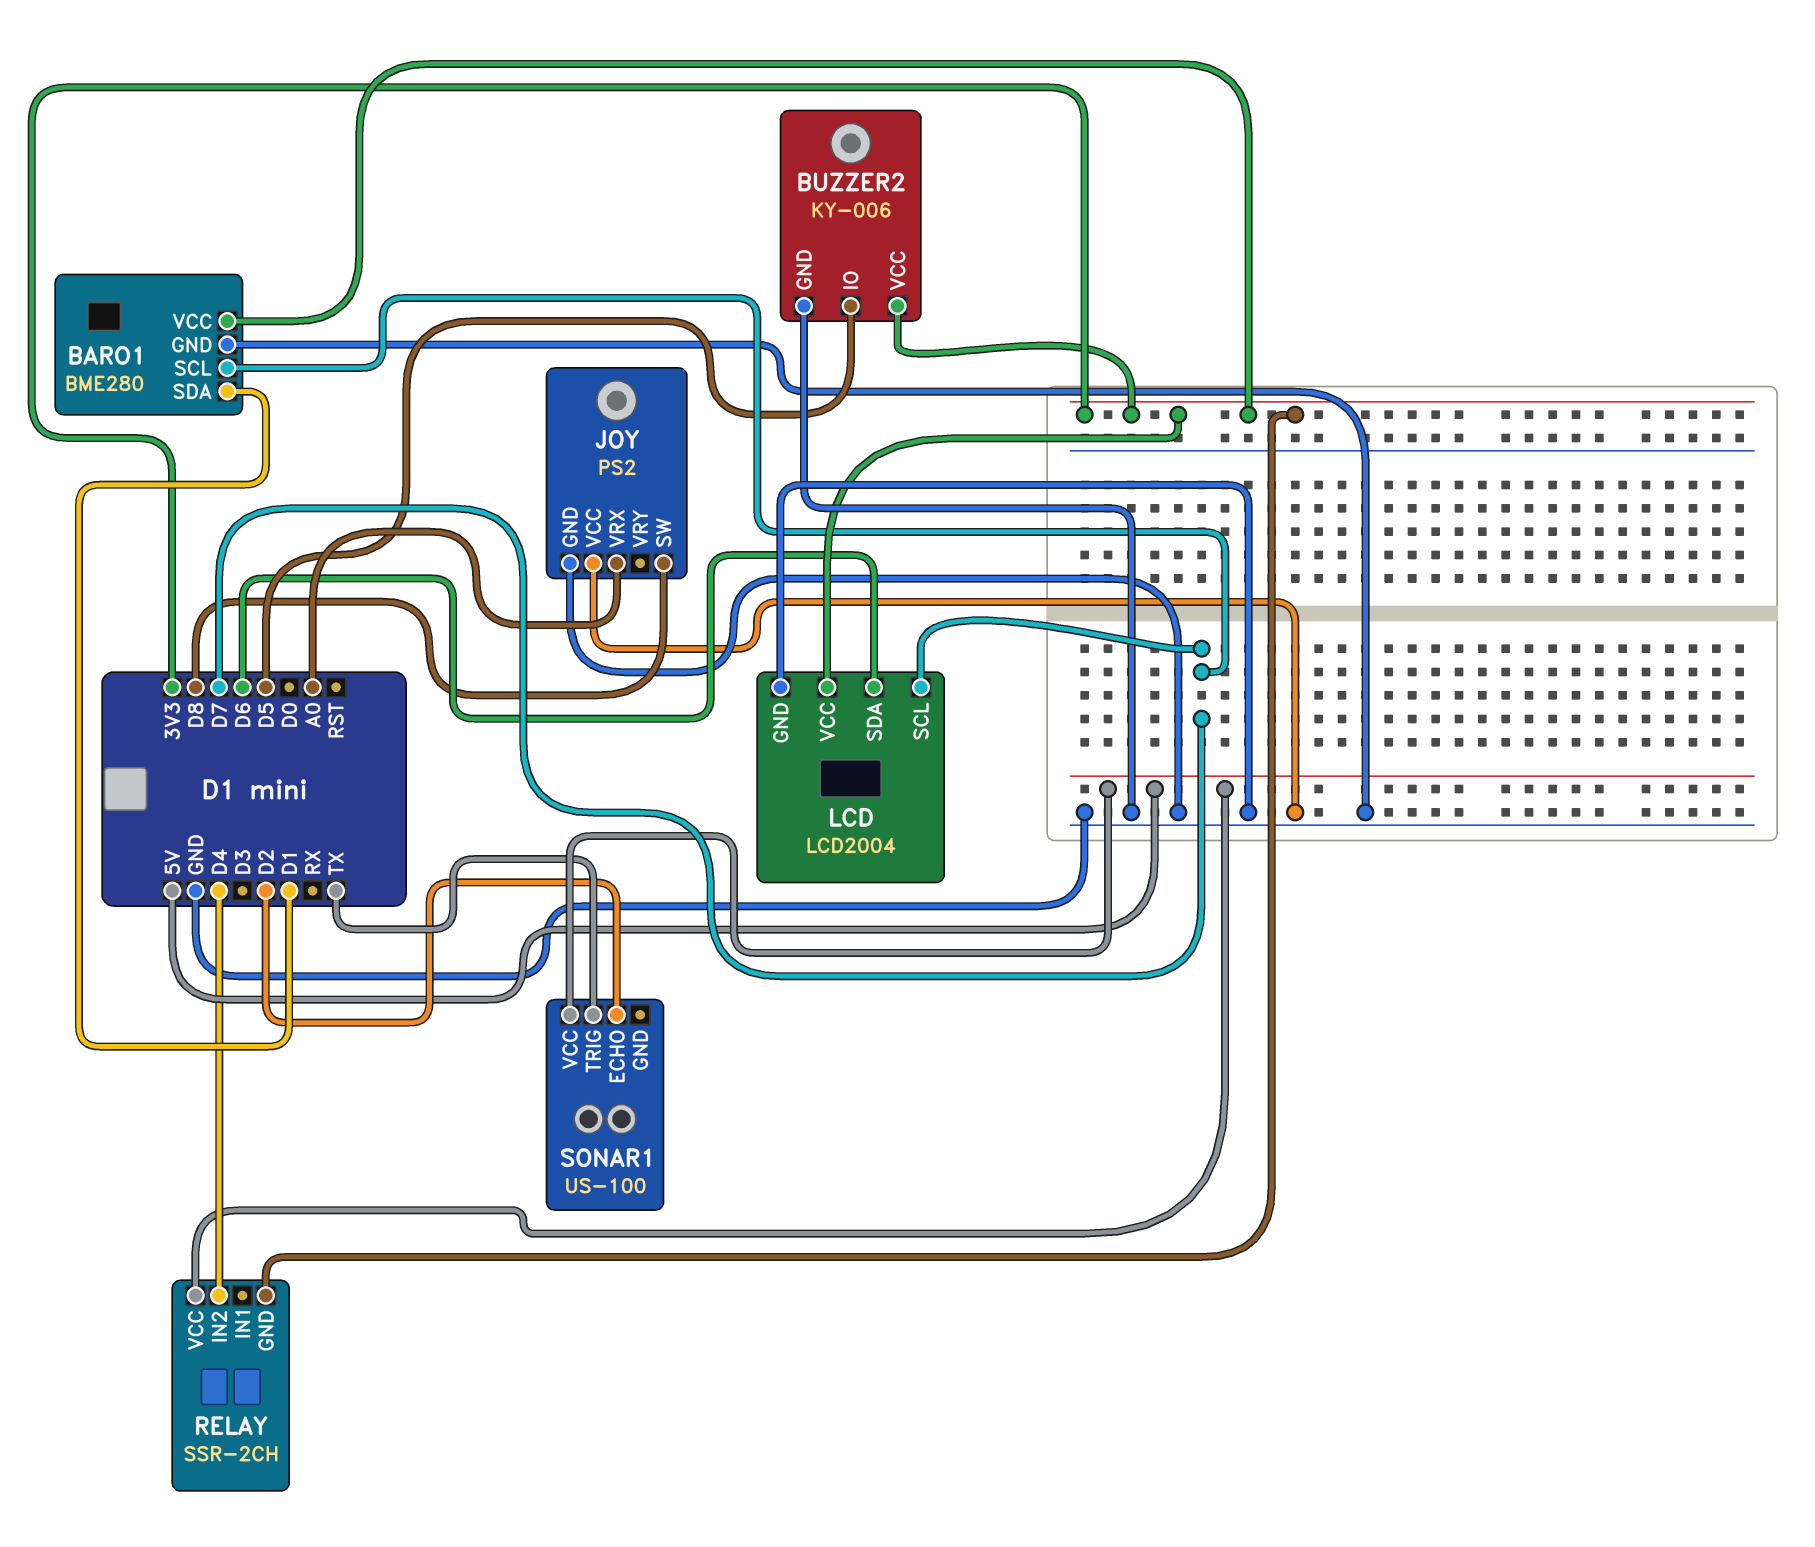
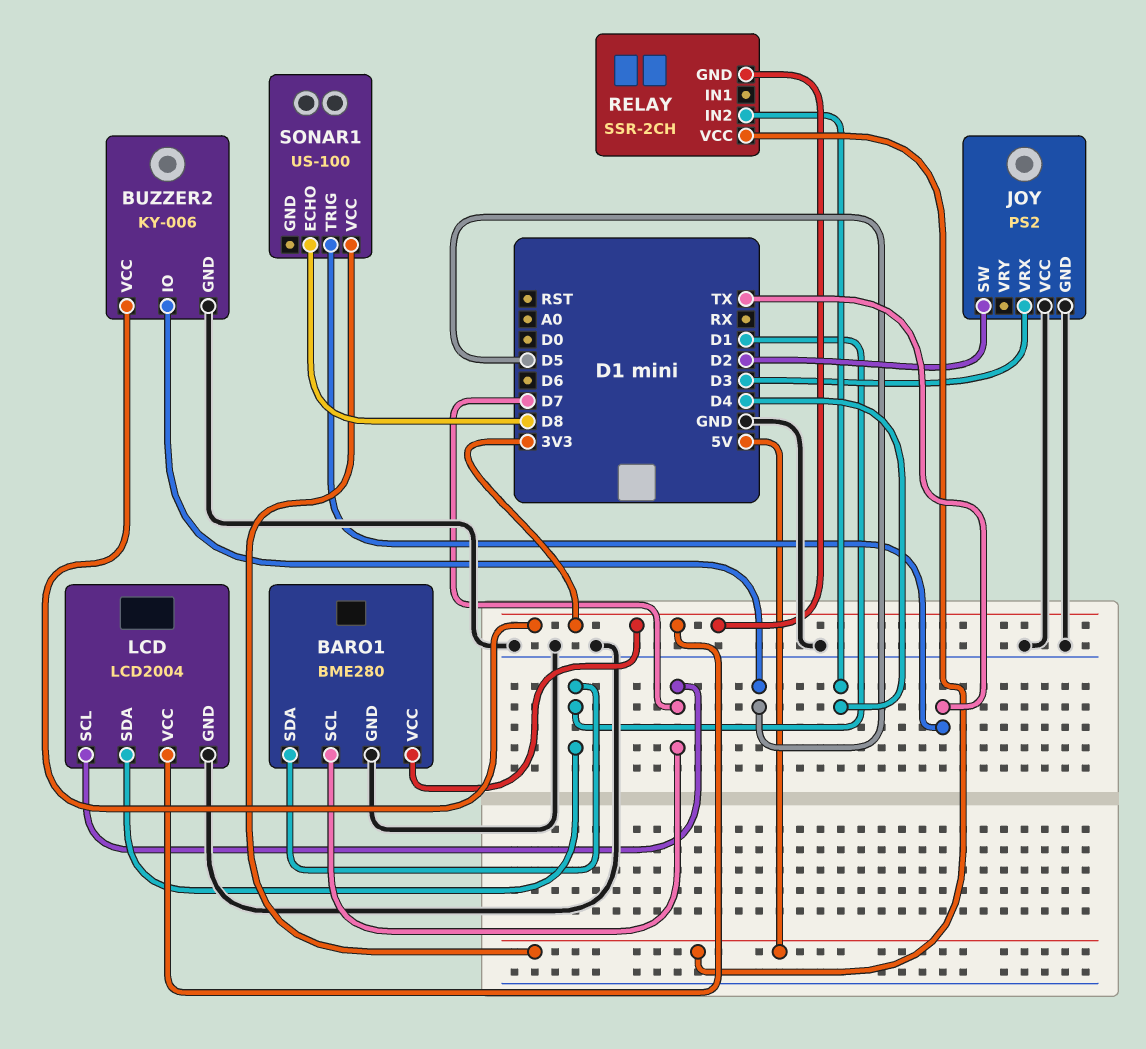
JOY pin SW: D8 -> D2
JOY pin VRX: A0 -> D3
LCD pin SDA: D6 -> D1
SONAR1 pin ECHO: D2 -> D8

